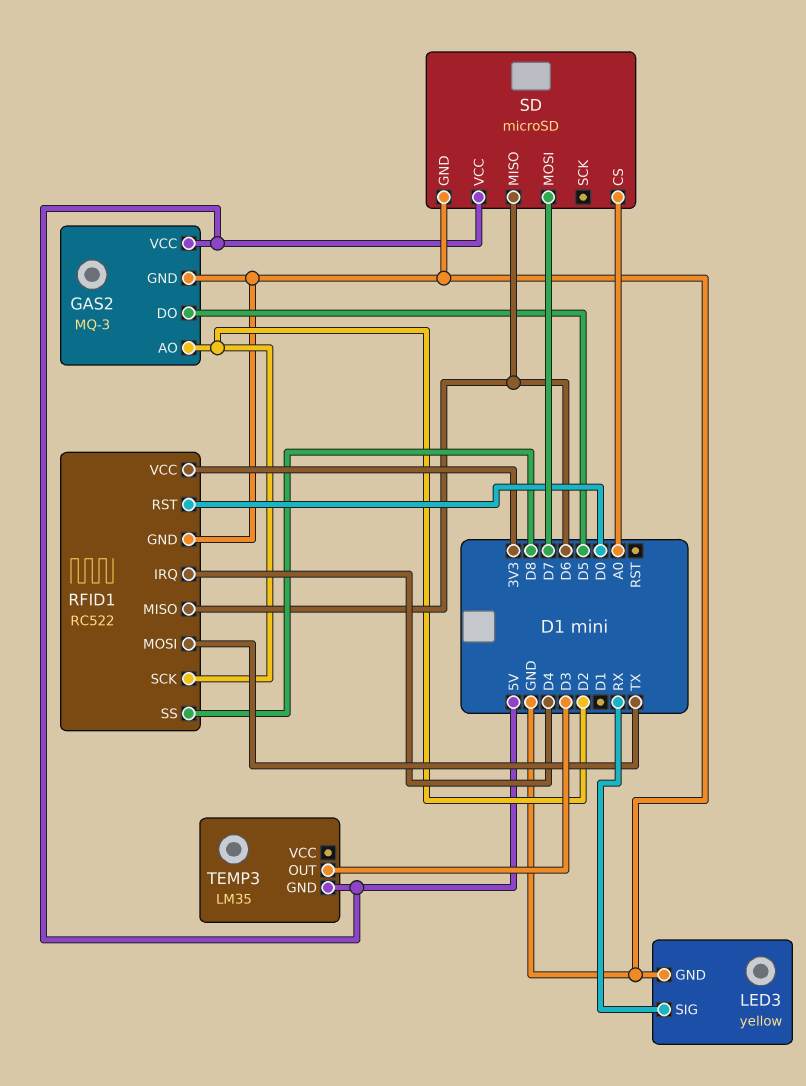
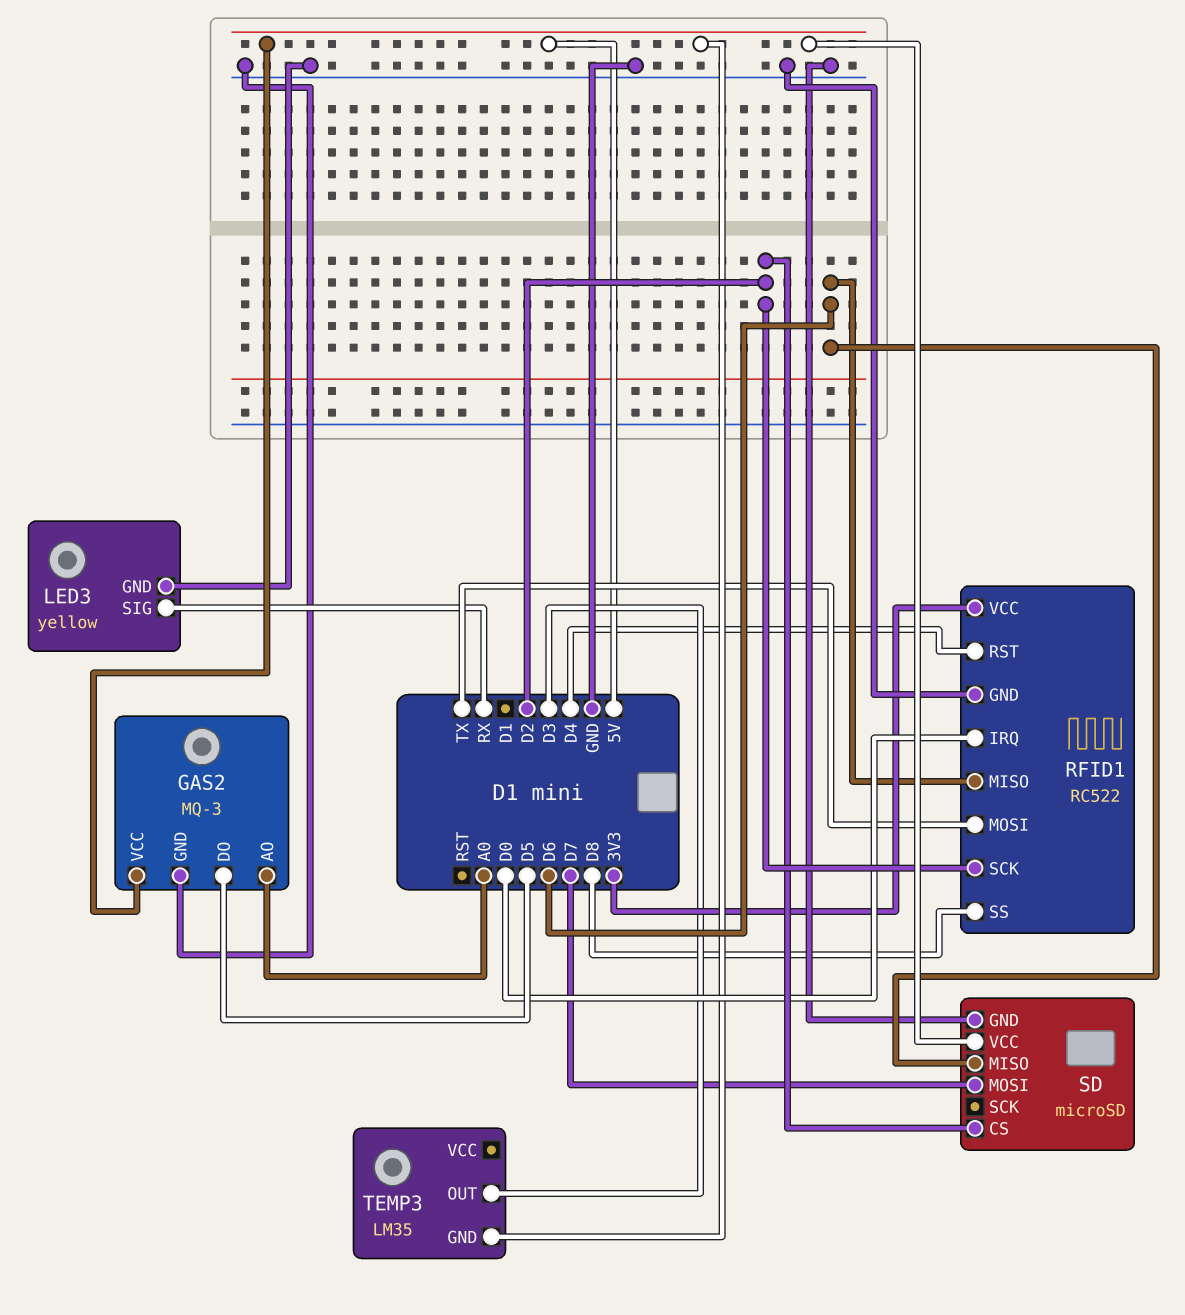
GAS2 pin AO: D2 -> A0
RFID1 pin IRQ: D4 -> D0
RFID1 pin RST: D0 -> D4
SD pin CS: A0 -> D2

